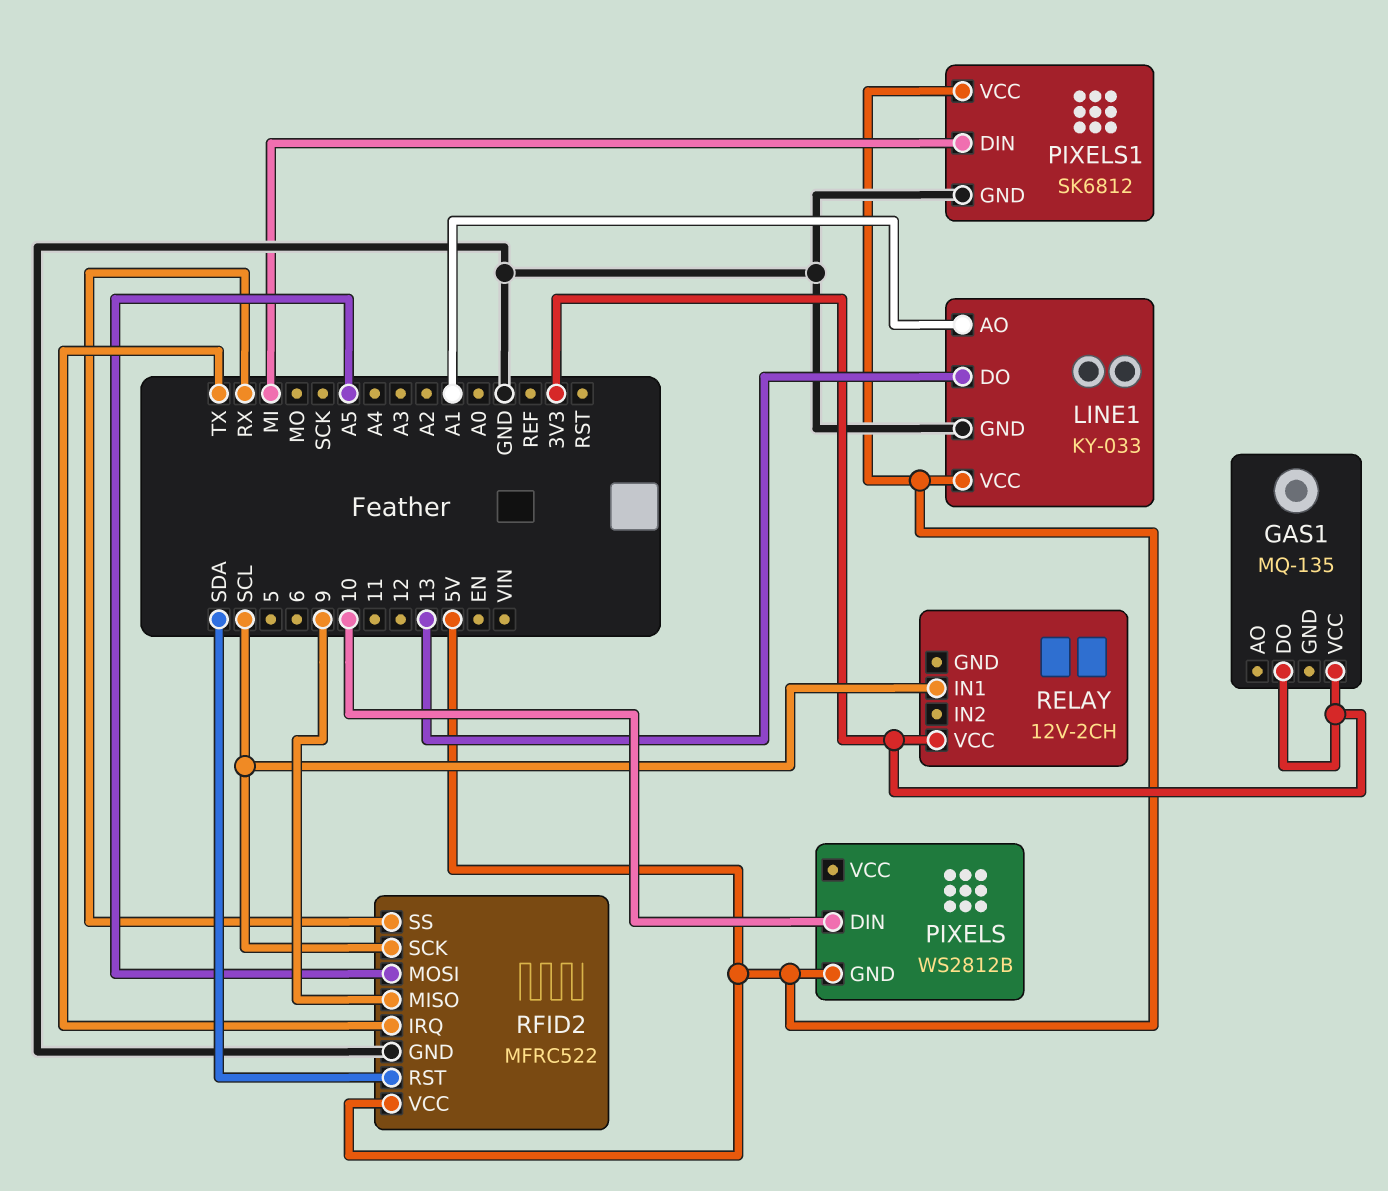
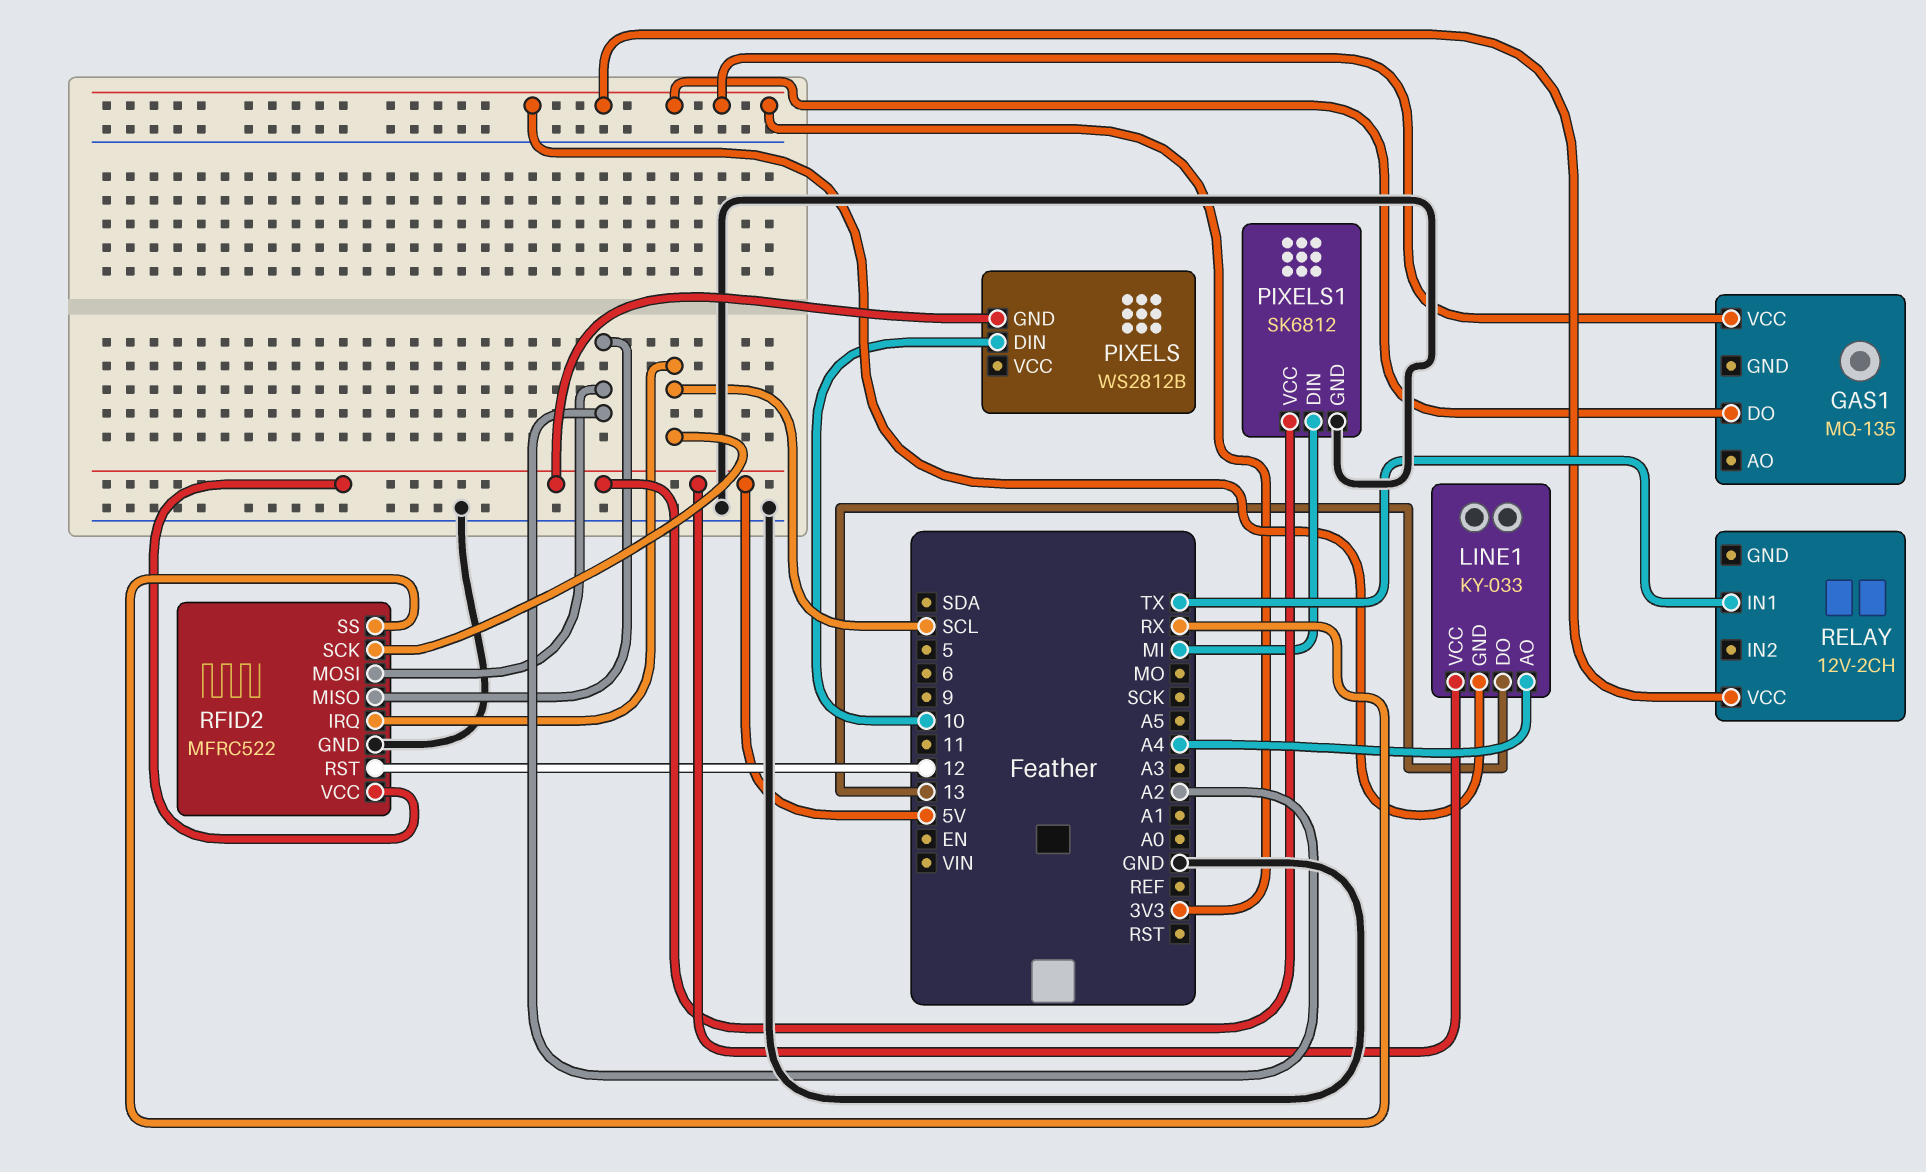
LINE1 pin AO: A1 -> A4
LINE1 pin GND: GND -> 3V3
RELAY pin IN1: SCL -> TX
RFID2 pin IRQ: TX -> SCL
RFID2 pin MISO: 9 -> A2
RFID2 pin MOSI: A5 -> A2
RFID2 pin RST: SDA -> 12

